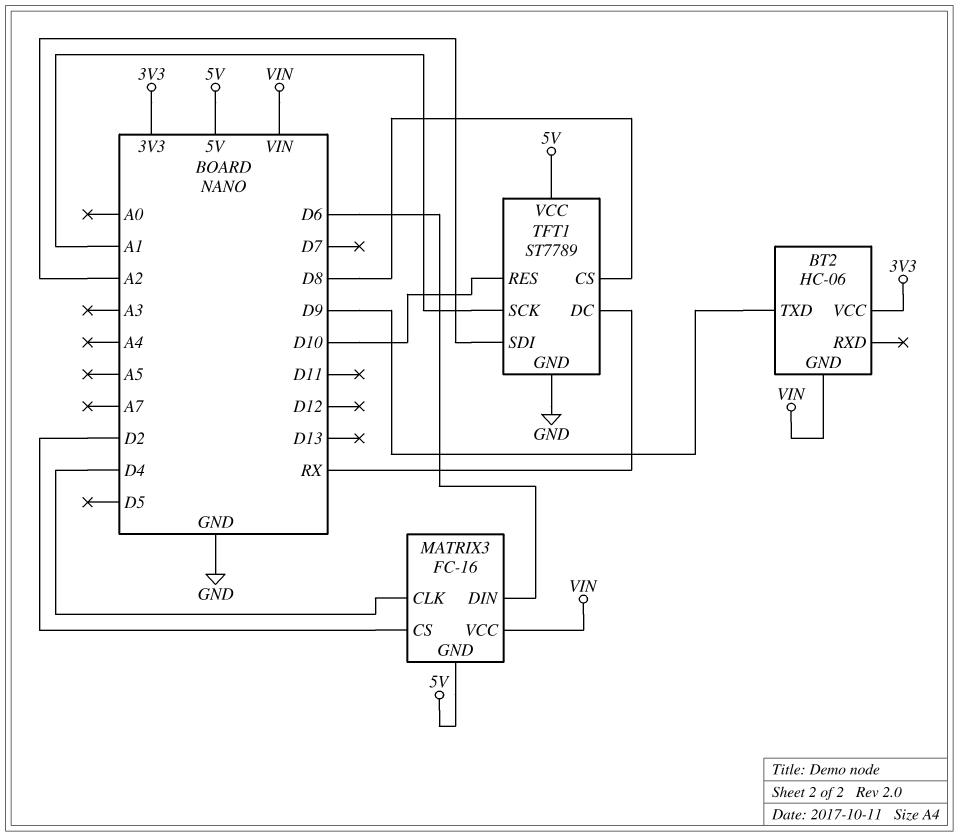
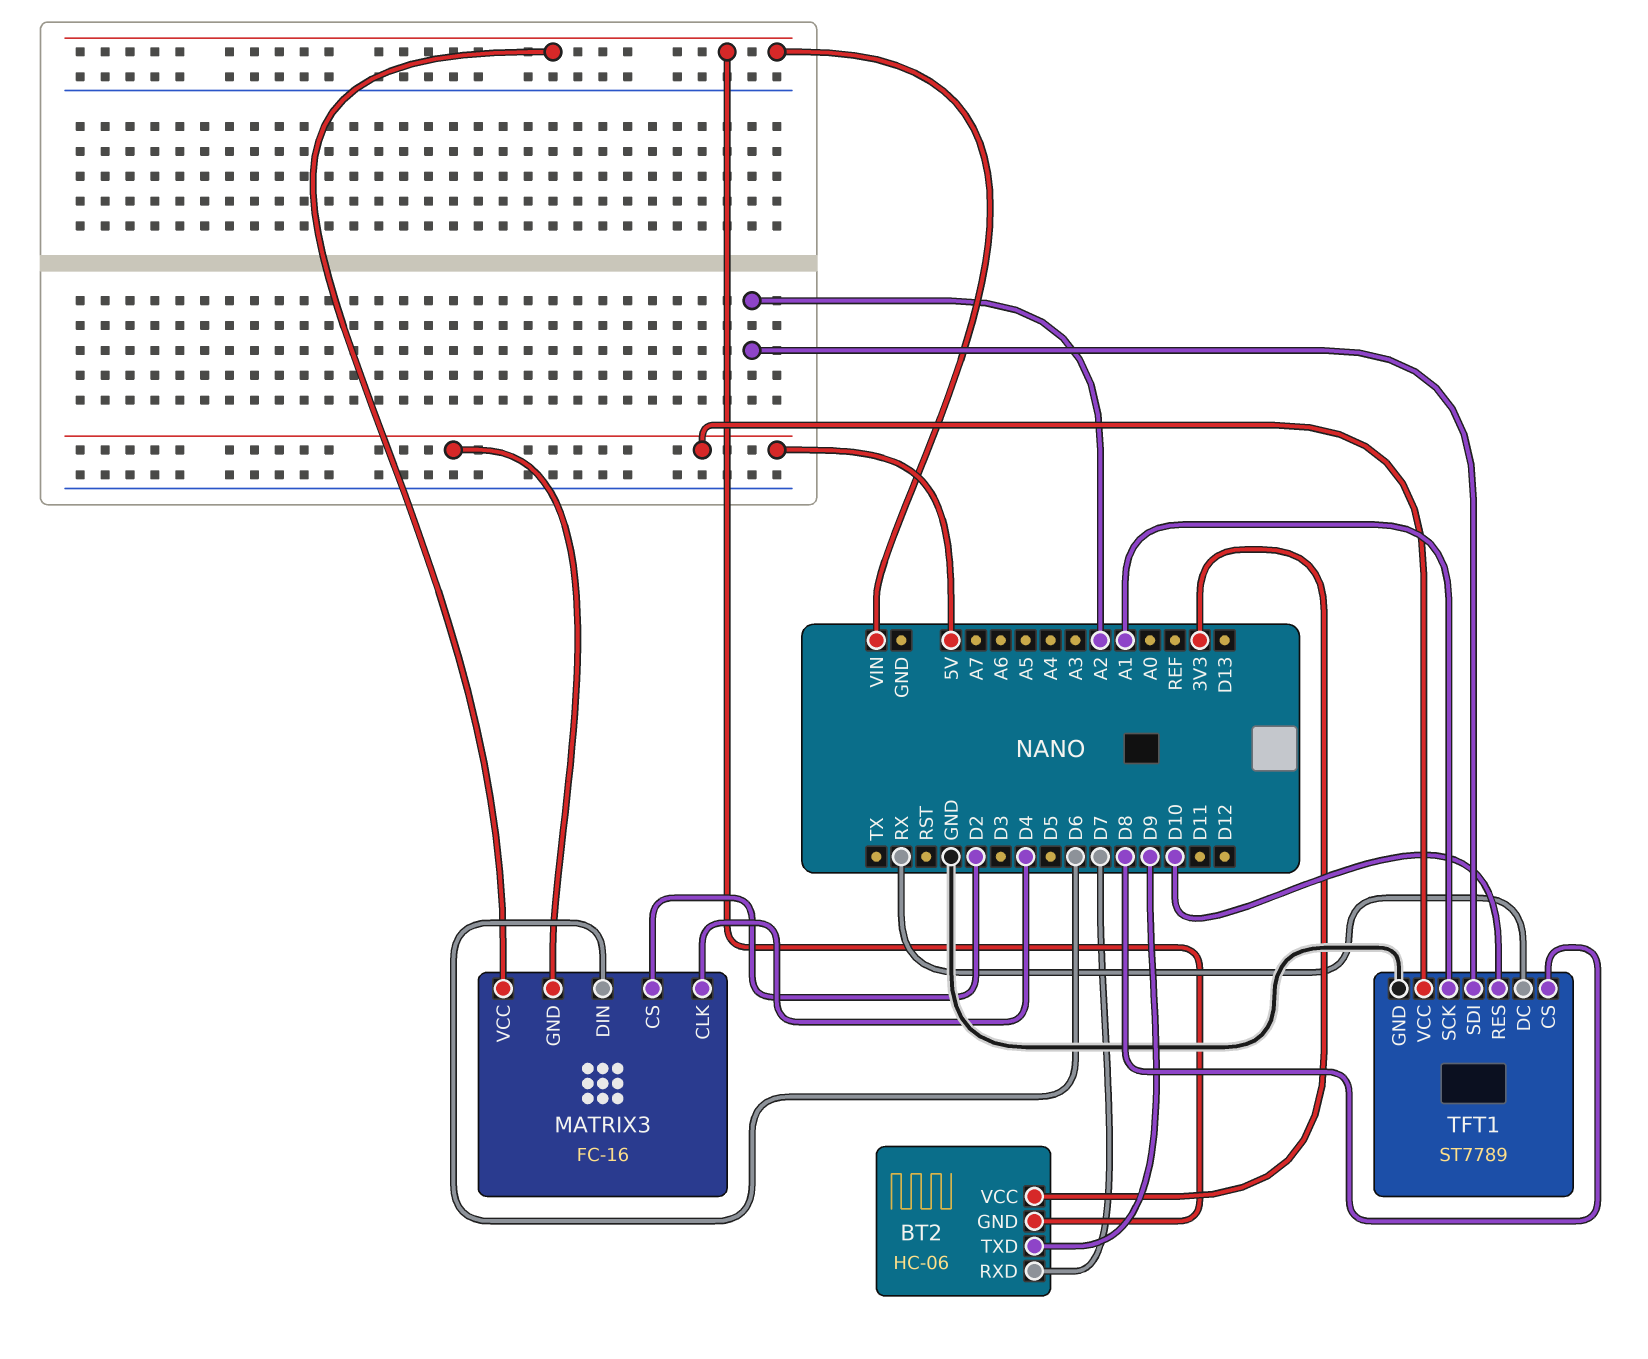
BT2 pin RXD: none -> D7

